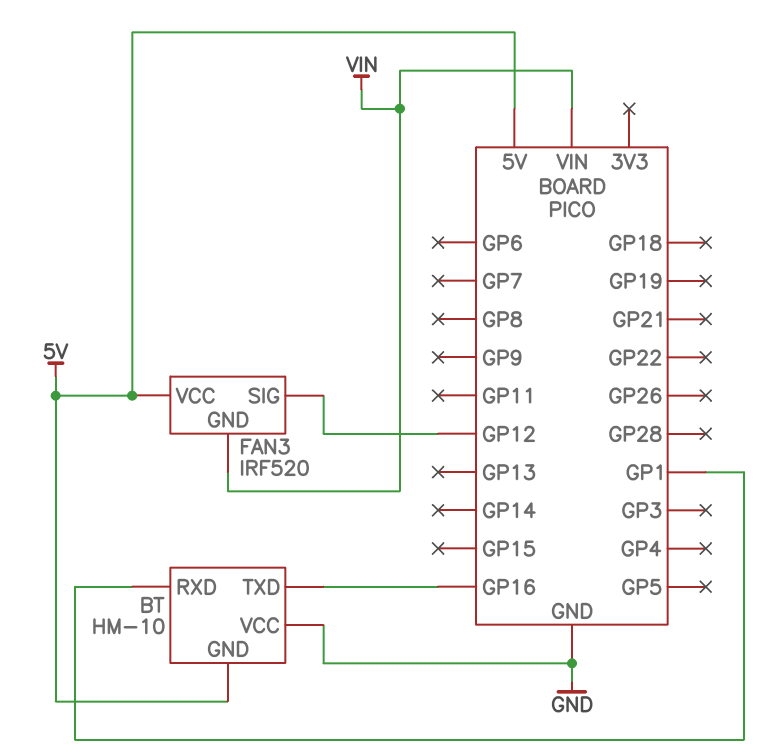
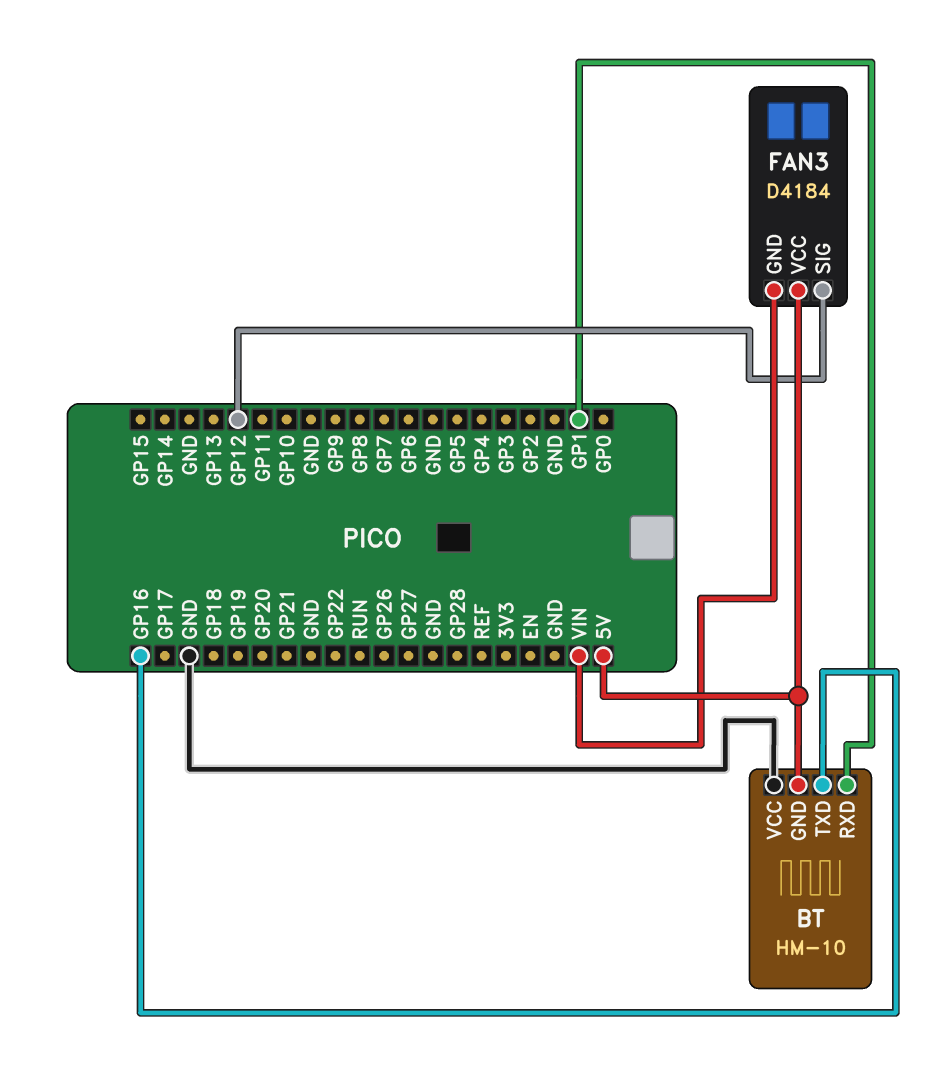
FAN3: IRF520 -> D4184

